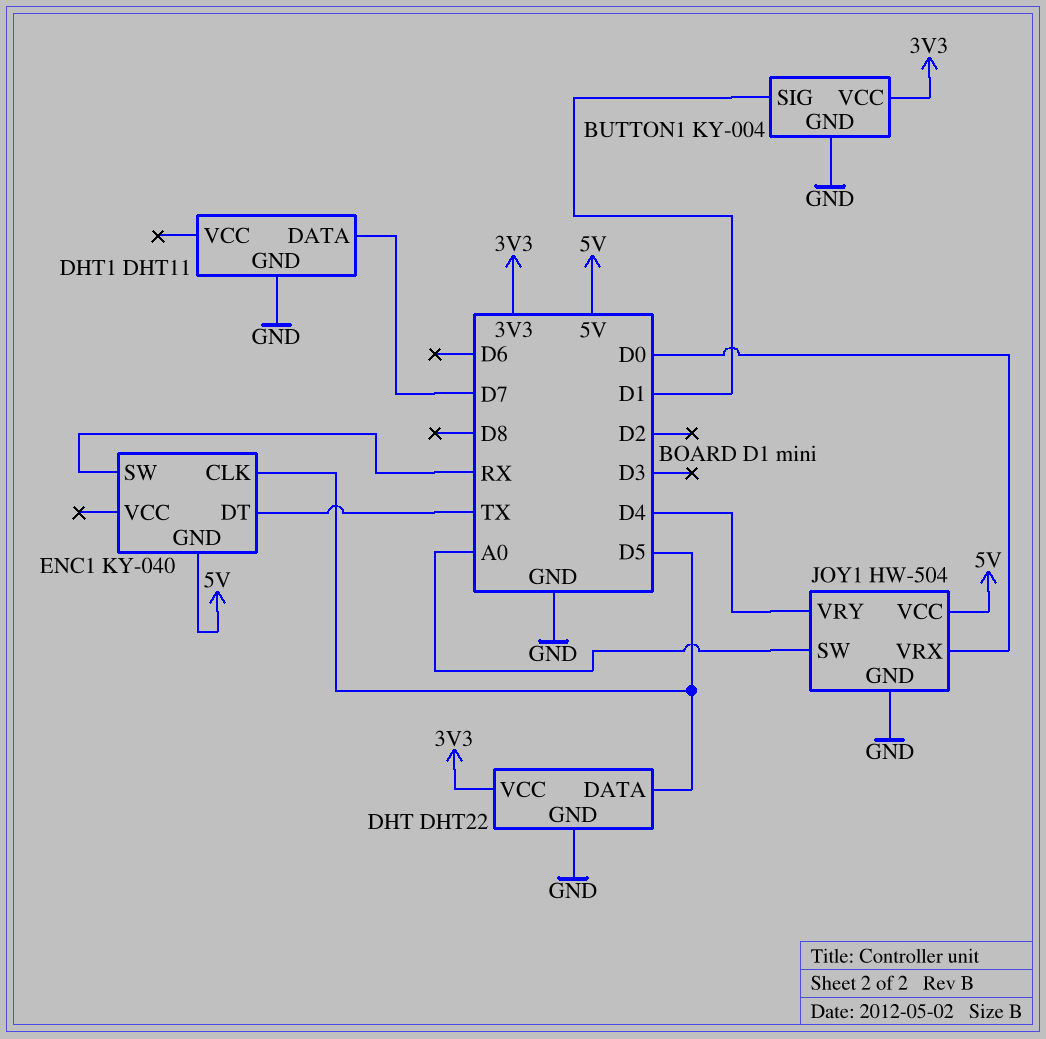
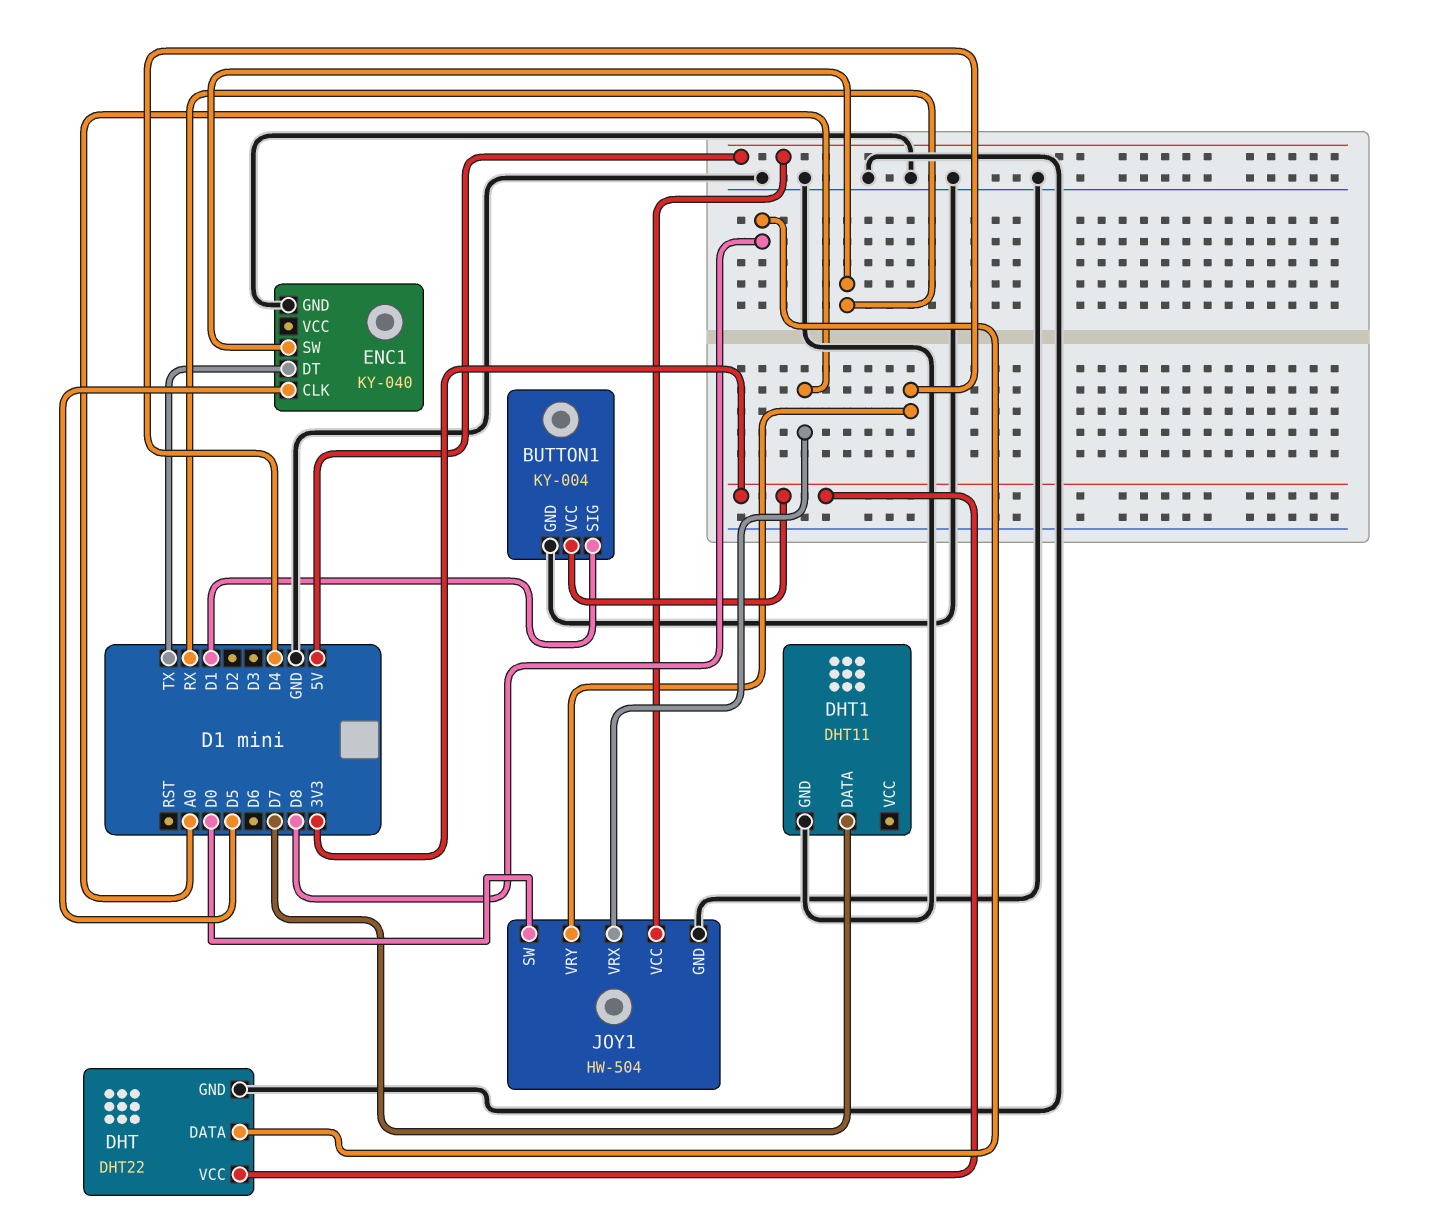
DHT pin DATA: D5 -> D8
ENC1 pin GND: 5V -> GND
JOY1 pin SW: A0 -> D0
JOY1 pin VRX: D0 -> A0

